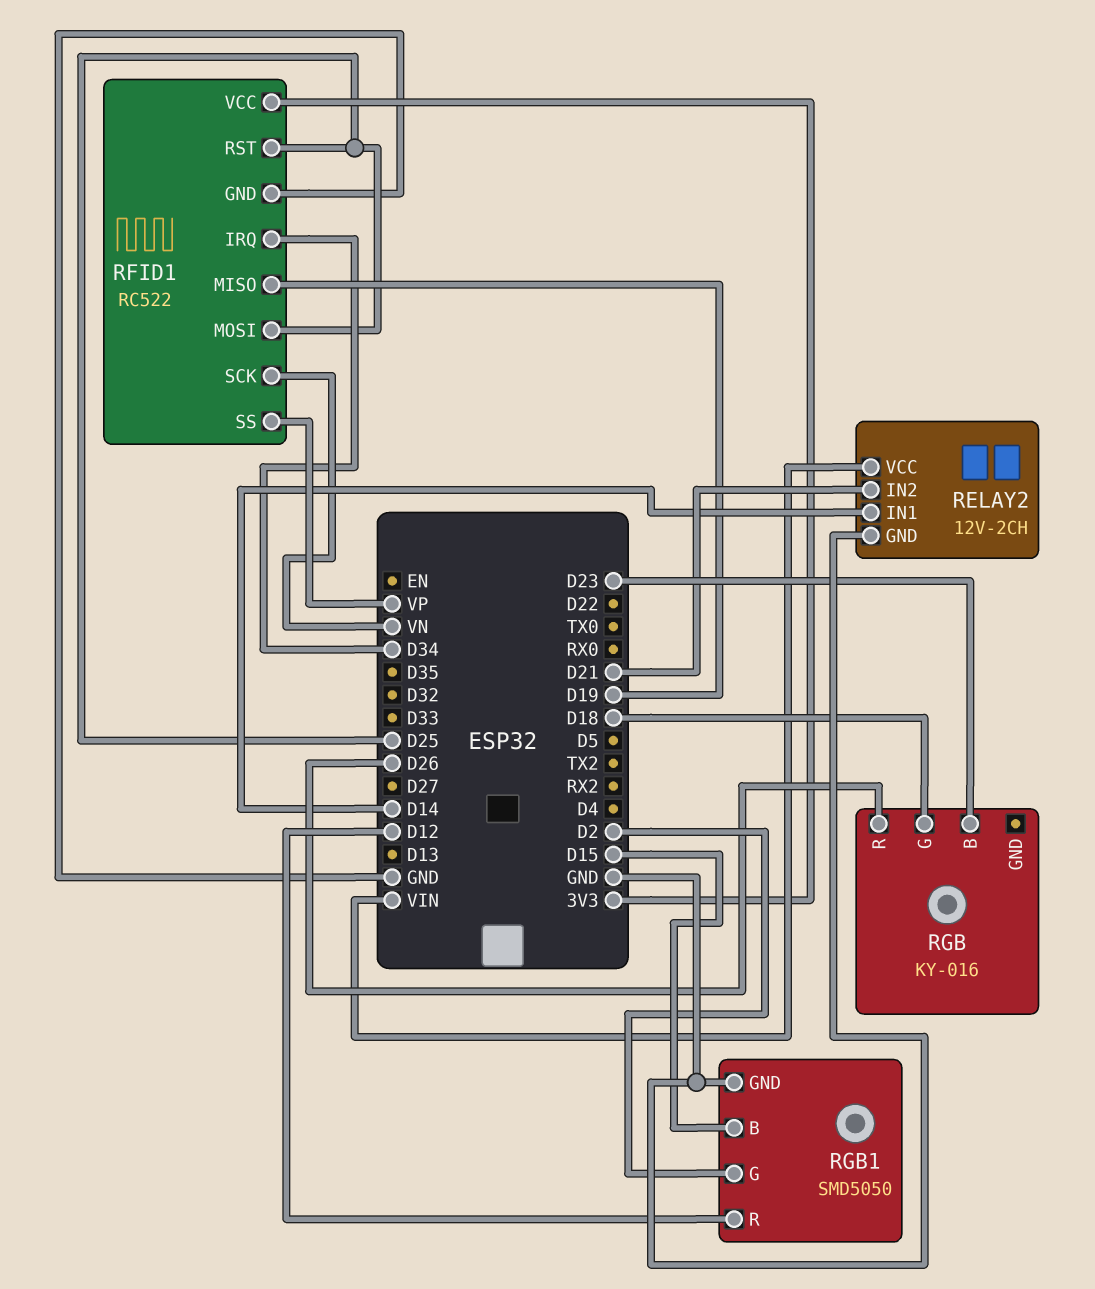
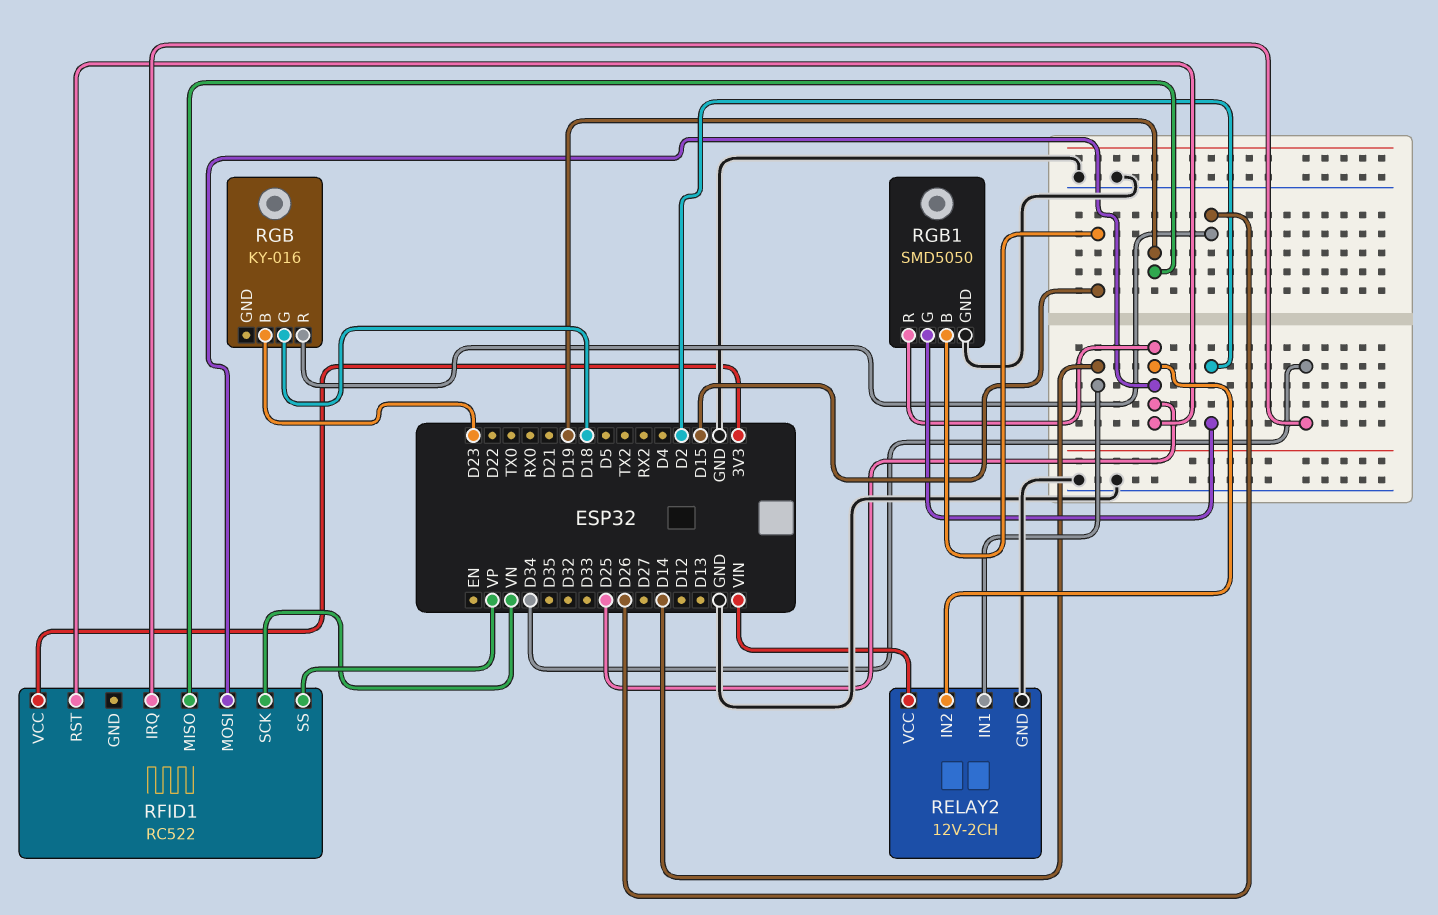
RELAY2 pin IN2: D21 -> D25
RFID1 pin GND: GND -> none
RGB1 pin R: D12 -> D25

